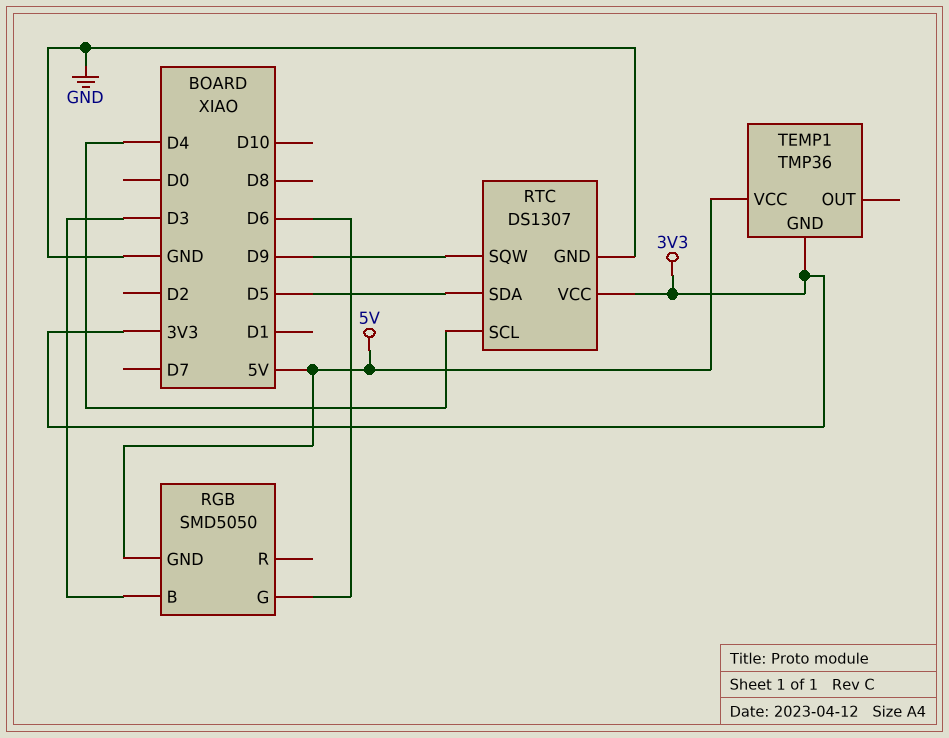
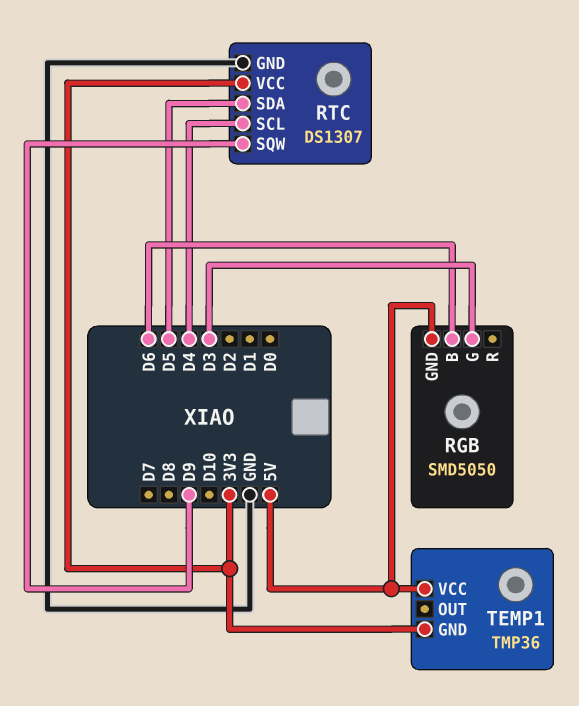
RGB pin B: D3 -> D6
RGB pin G: D6 -> D3

